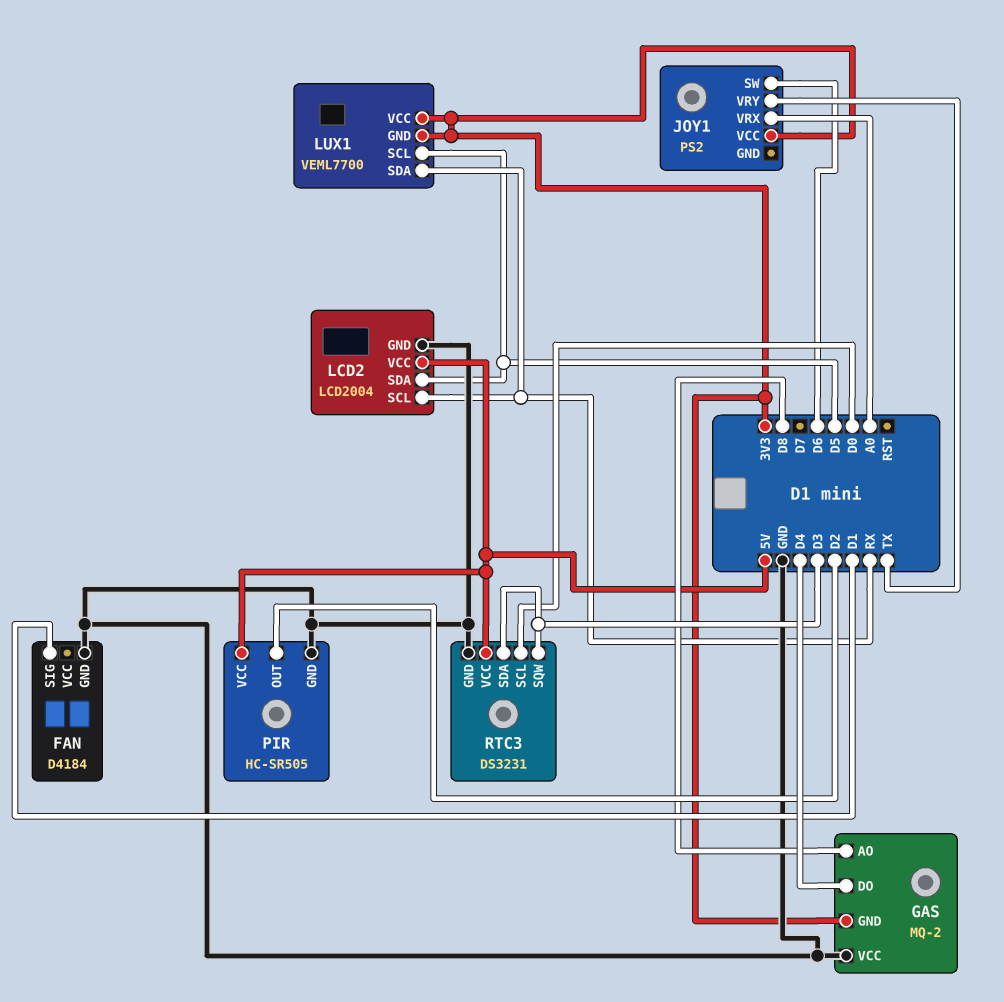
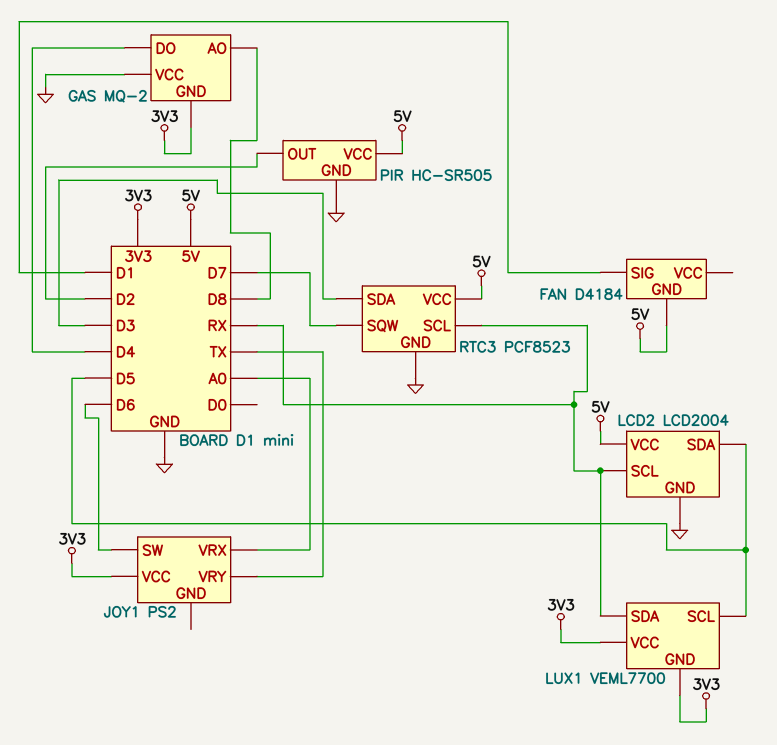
FAN pin GND: GND -> 5V
RTC3: DS3231 -> PCF8523
RTC3 pin SCL: D0 -> RX
RTC3 pin SQW: D3 -> D7

